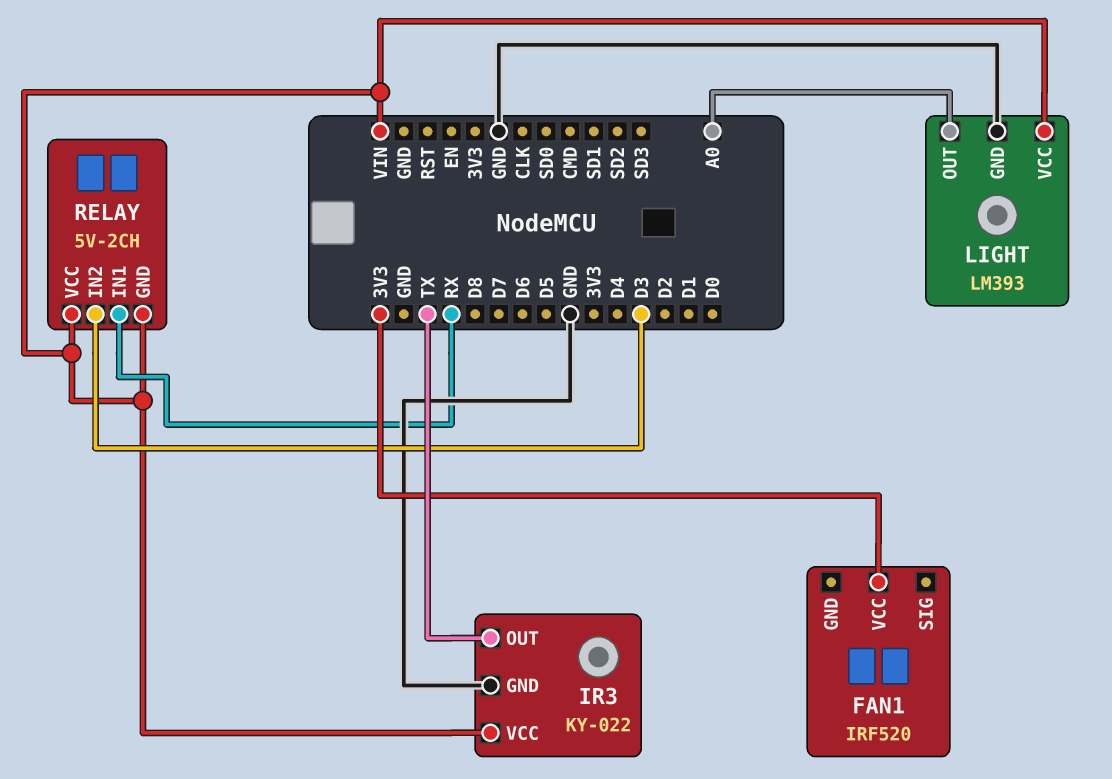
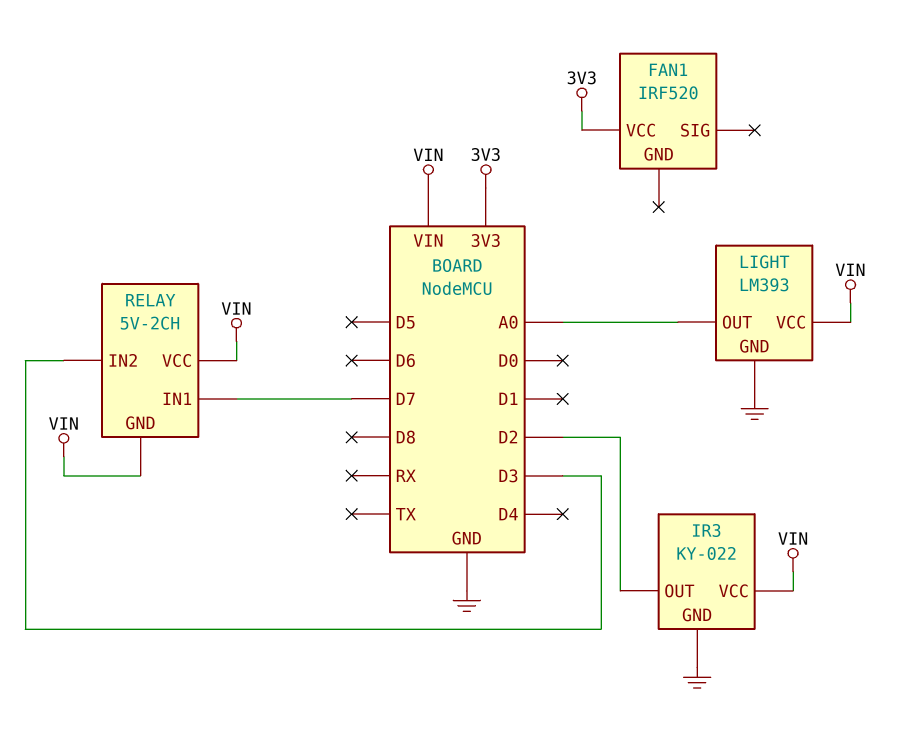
IR3 pin OUT: TX -> D2
RELAY pin IN1: RX -> D7

